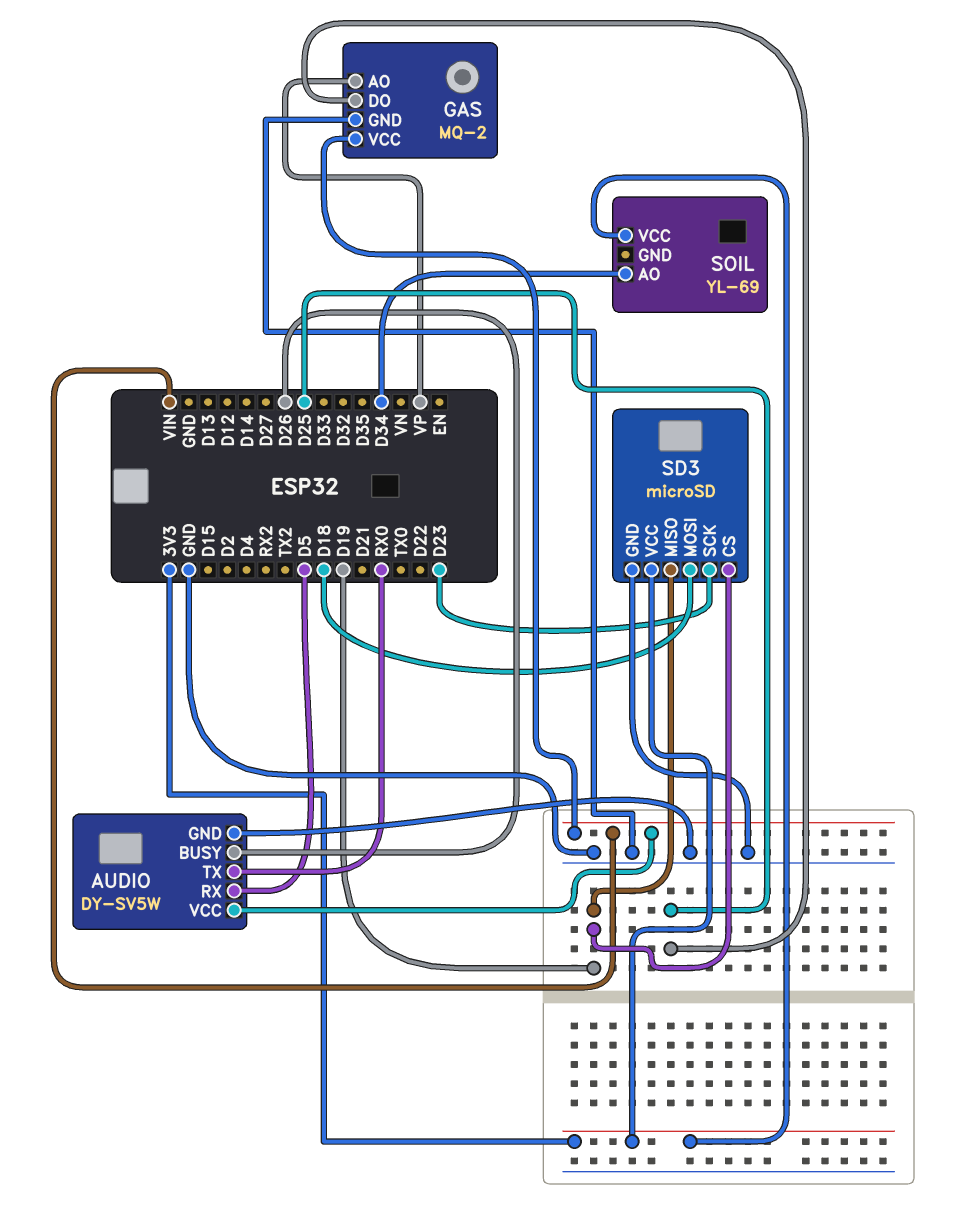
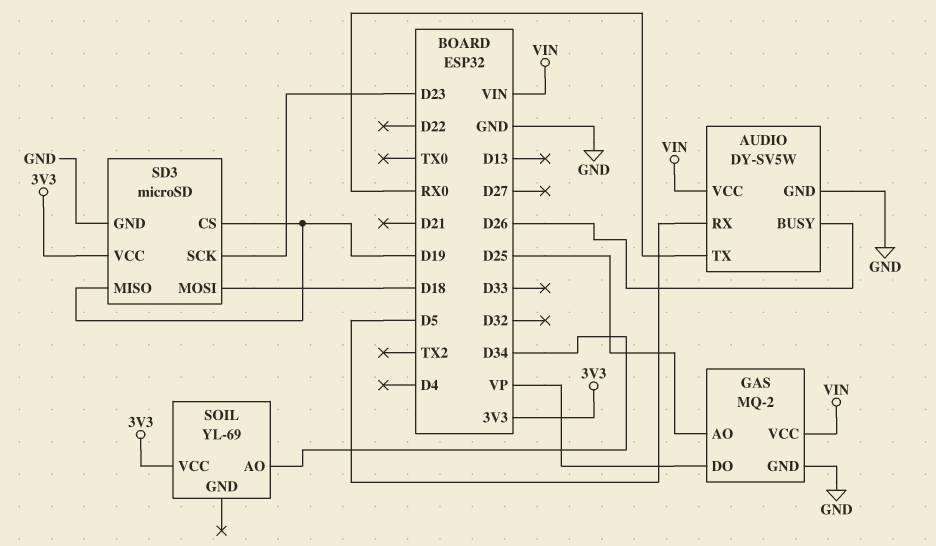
GAS pin AO: VP -> D25
GAS pin DO: D25 -> VP

